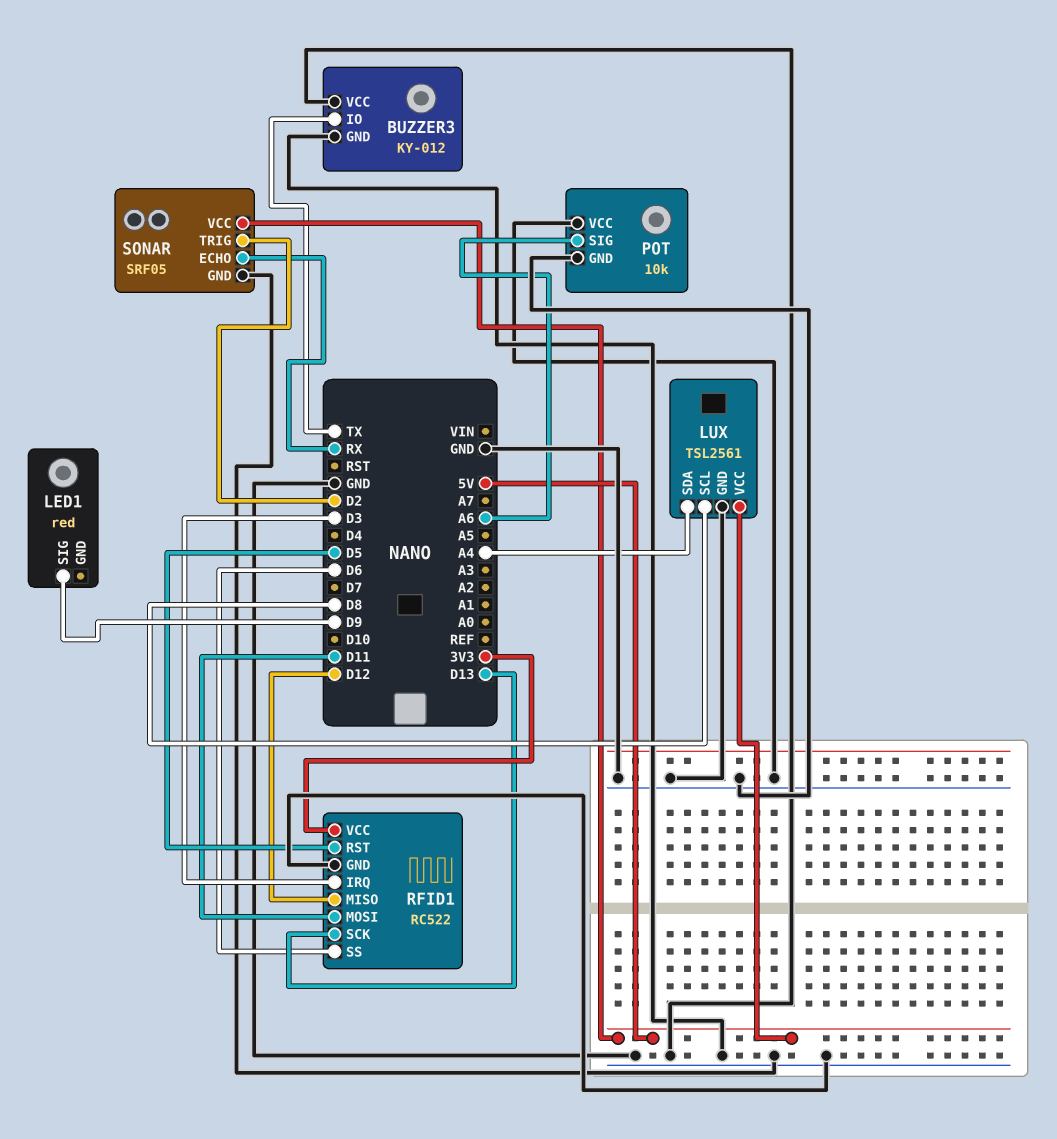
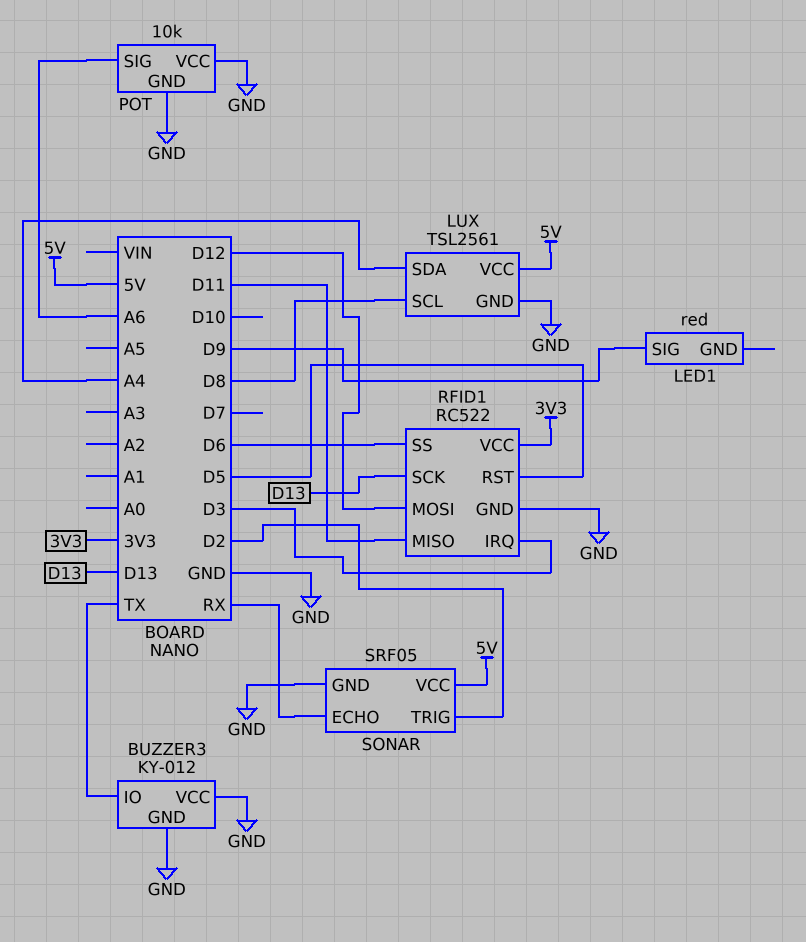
RFID1 pin MISO: D12 -> D11
RFID1 pin MOSI: D11 -> D12

